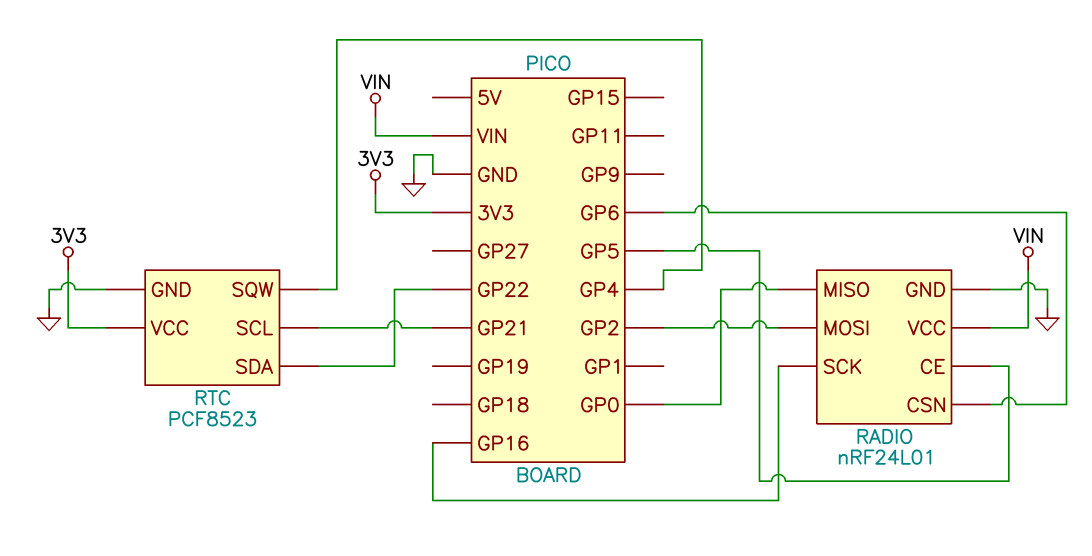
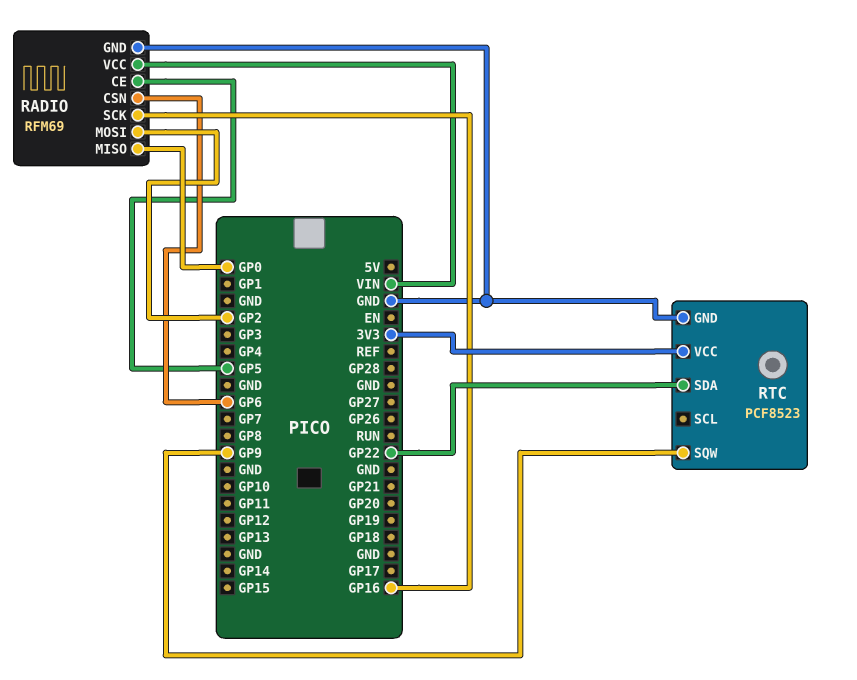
RADIO: nRF24L01 -> RFM69
RTC pin SCL: GP21 -> none
RTC pin SQW: GP4 -> GP9

